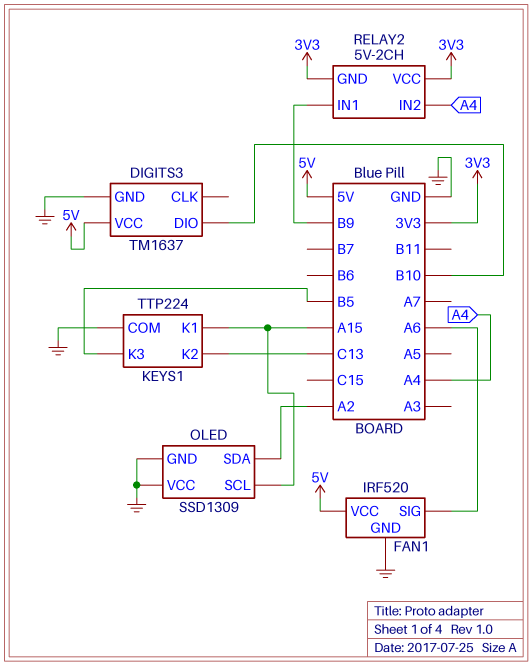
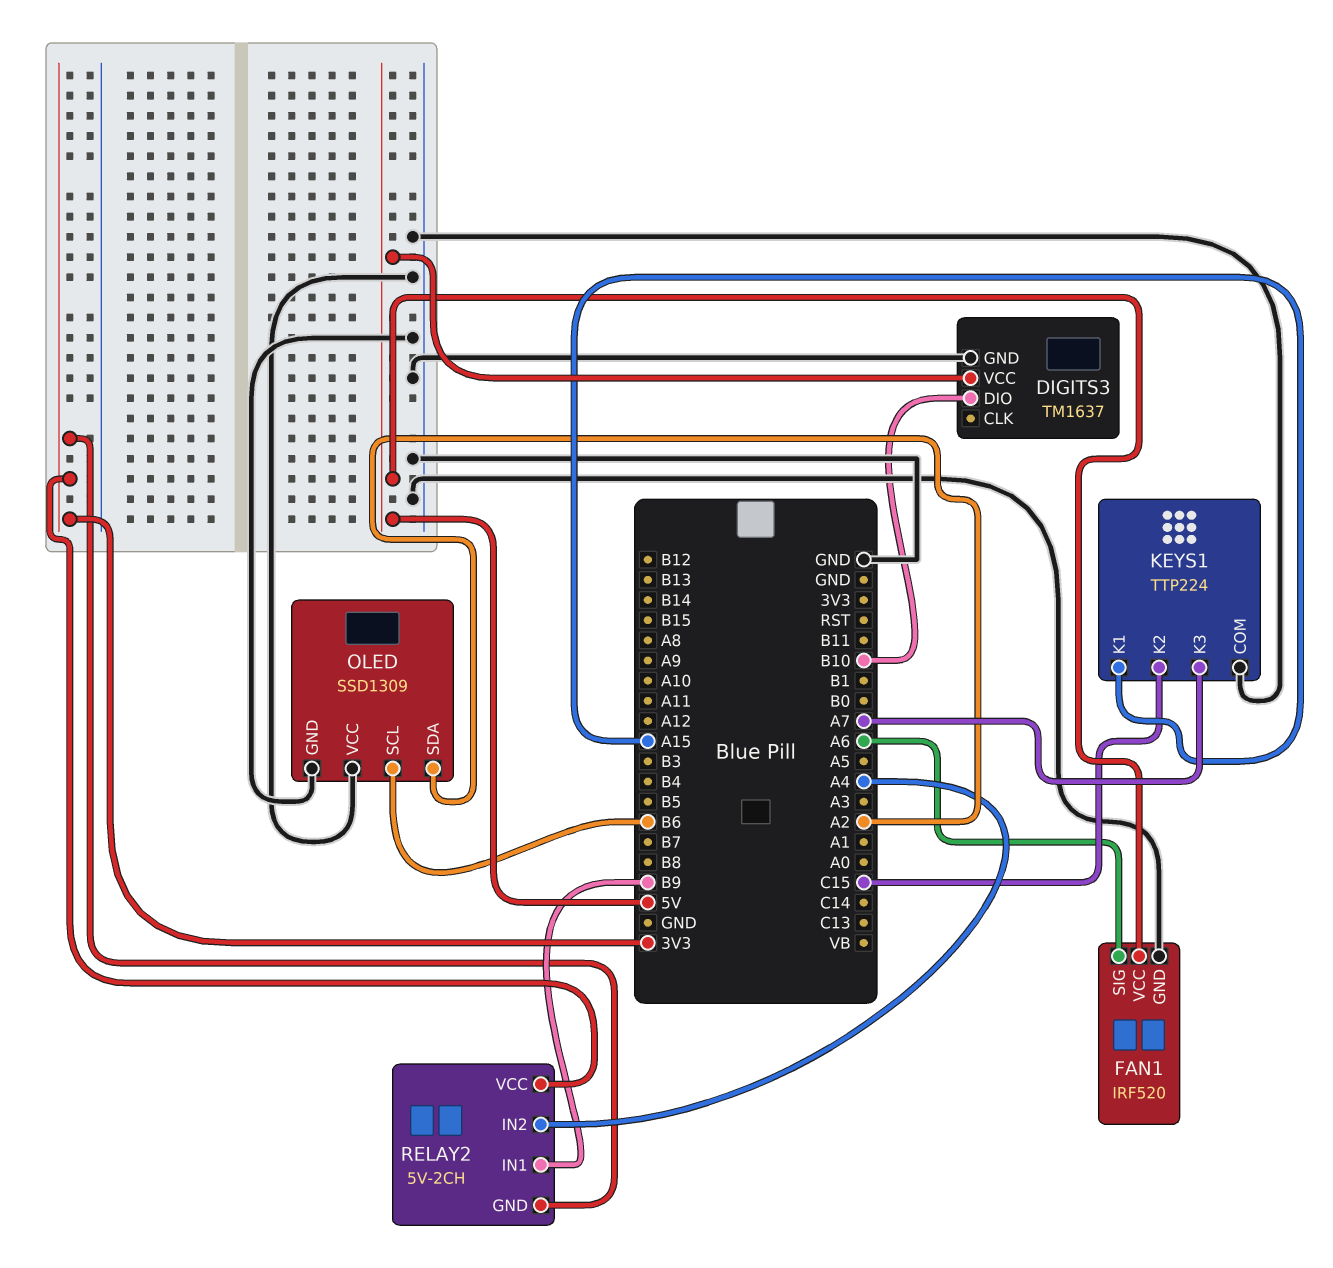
KEYS1 pin K2: C13 -> C15
KEYS1 pin K3: B5 -> A7
OLED pin SCL: A15 -> B6

